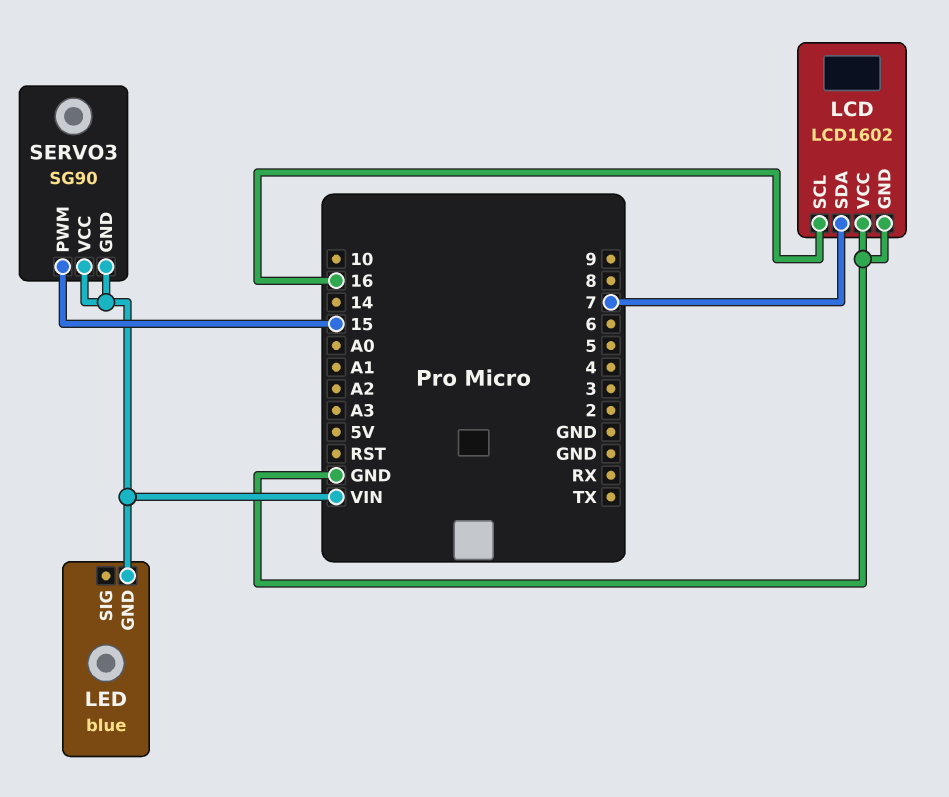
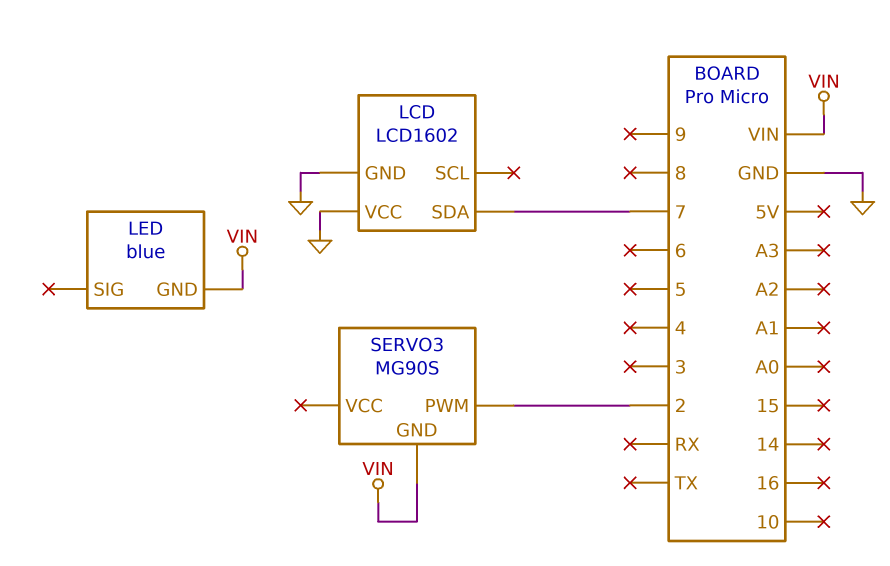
LCD pin SCL: 16 -> none
SERVO3: SG90 -> MG90S
SERVO3 pin PWM: 15 -> 2
SERVO3 pin VCC: VIN -> none

